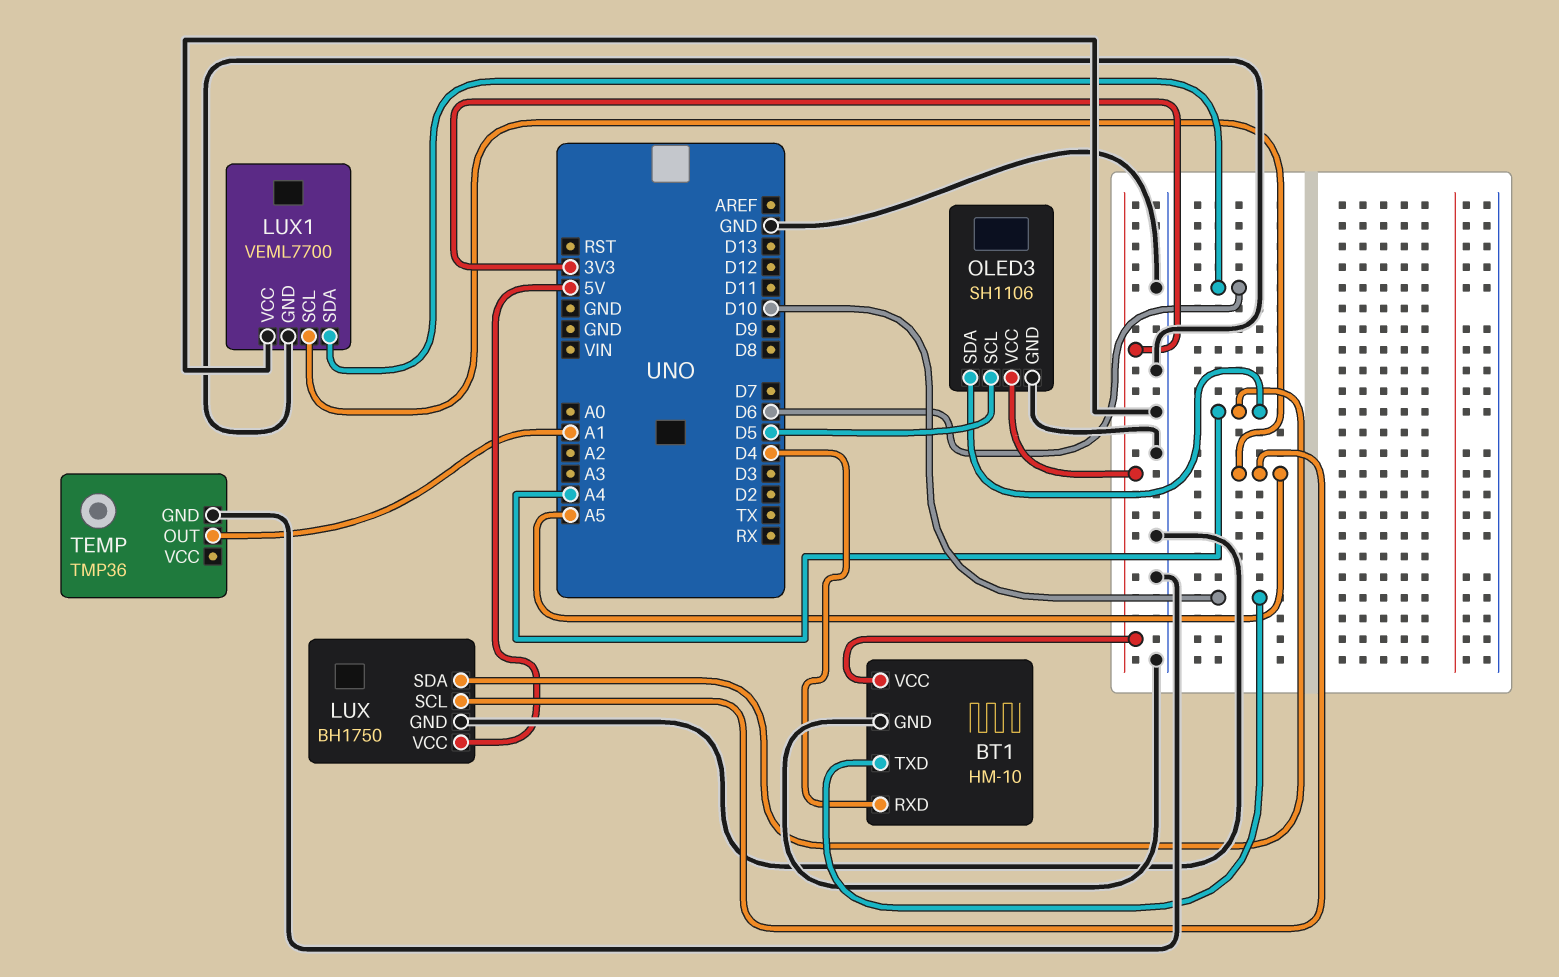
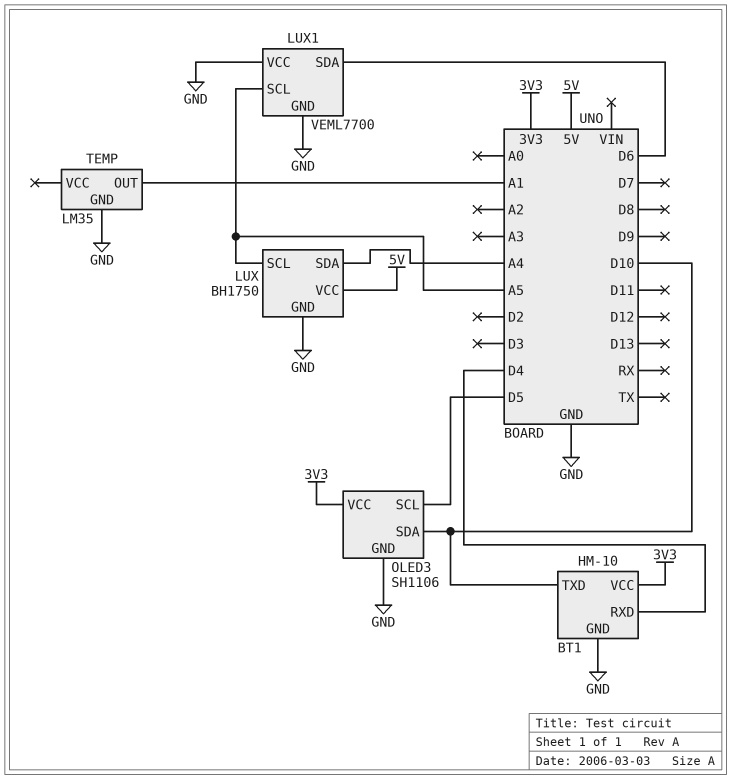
OLED3 pin SDA: A4 -> D10
TEMP: TMP36 -> LM35

